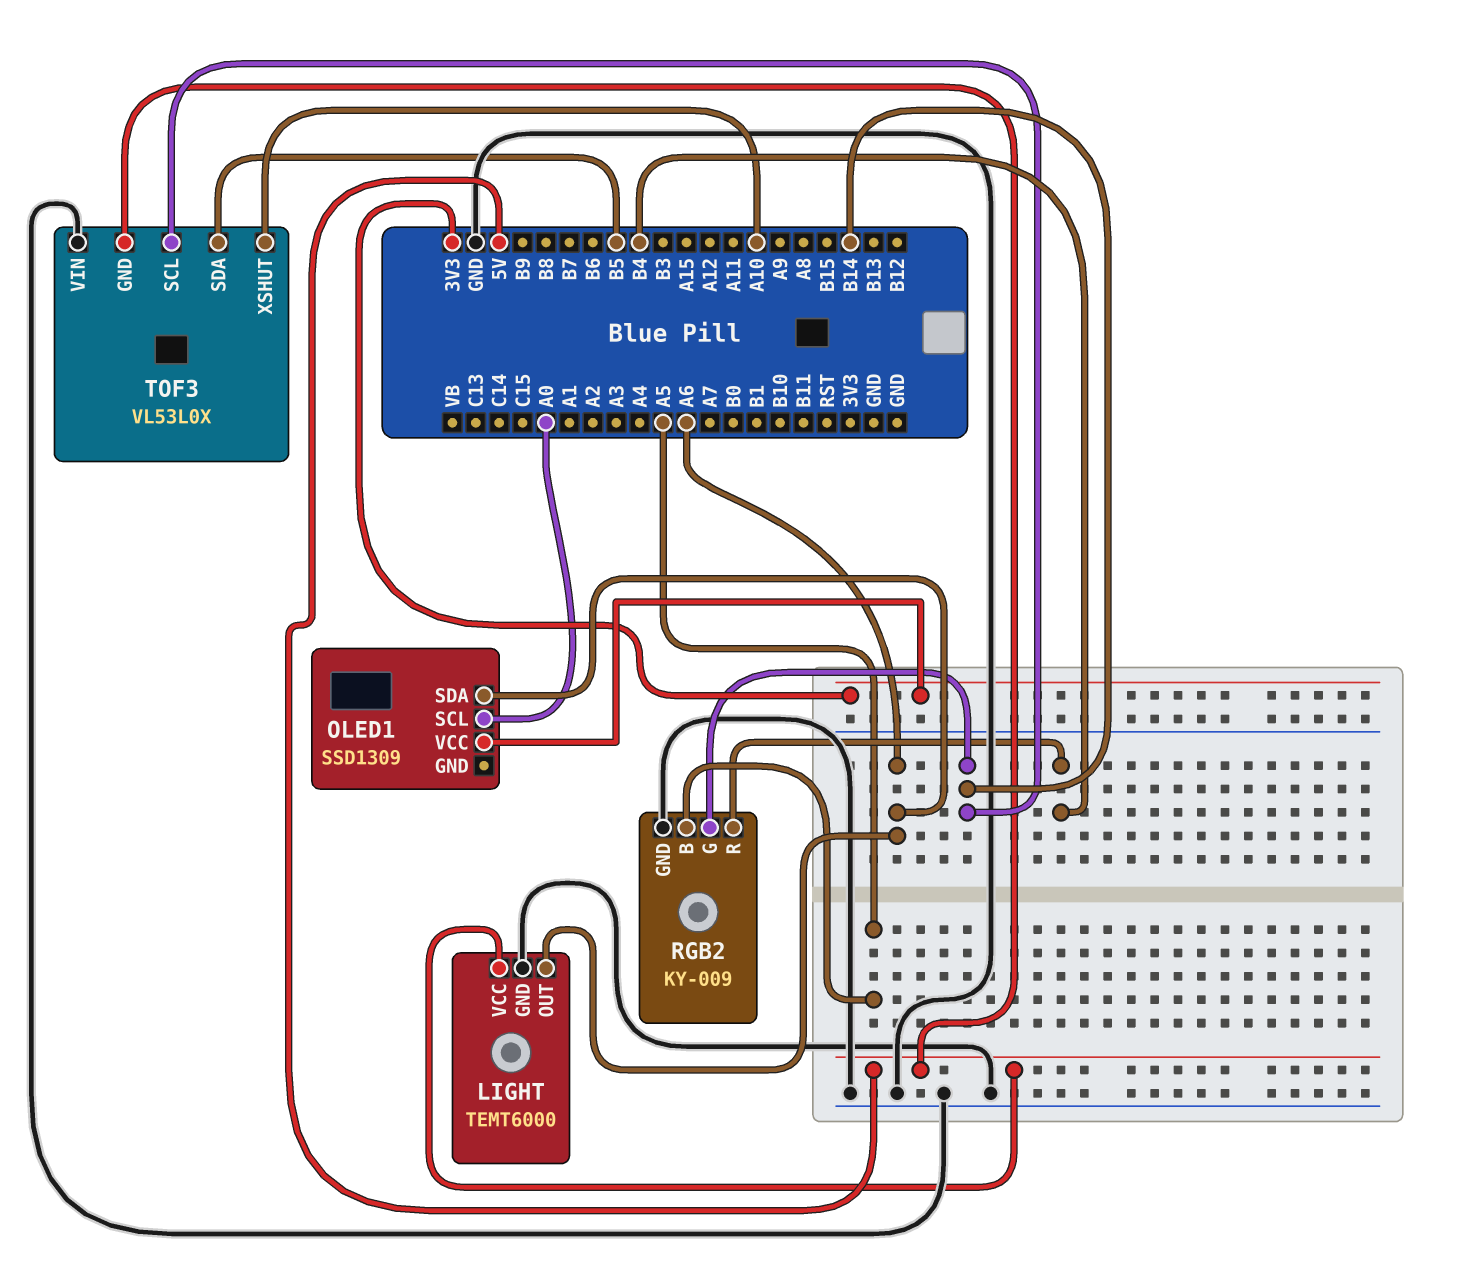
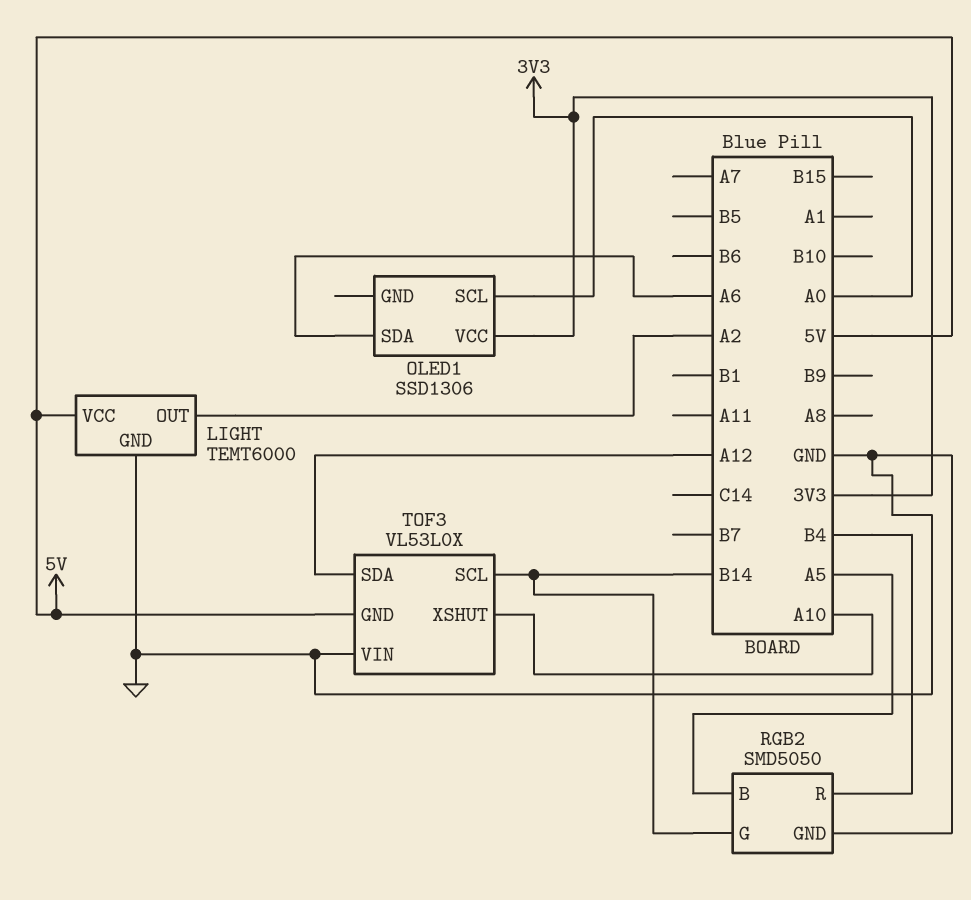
LIGHT pin OUT: A6 -> A2
OLED1: SSD1309 -> SSD1306
RGB2: KY-009 -> SMD5050
TOF3 pin SDA: B5 -> A12

